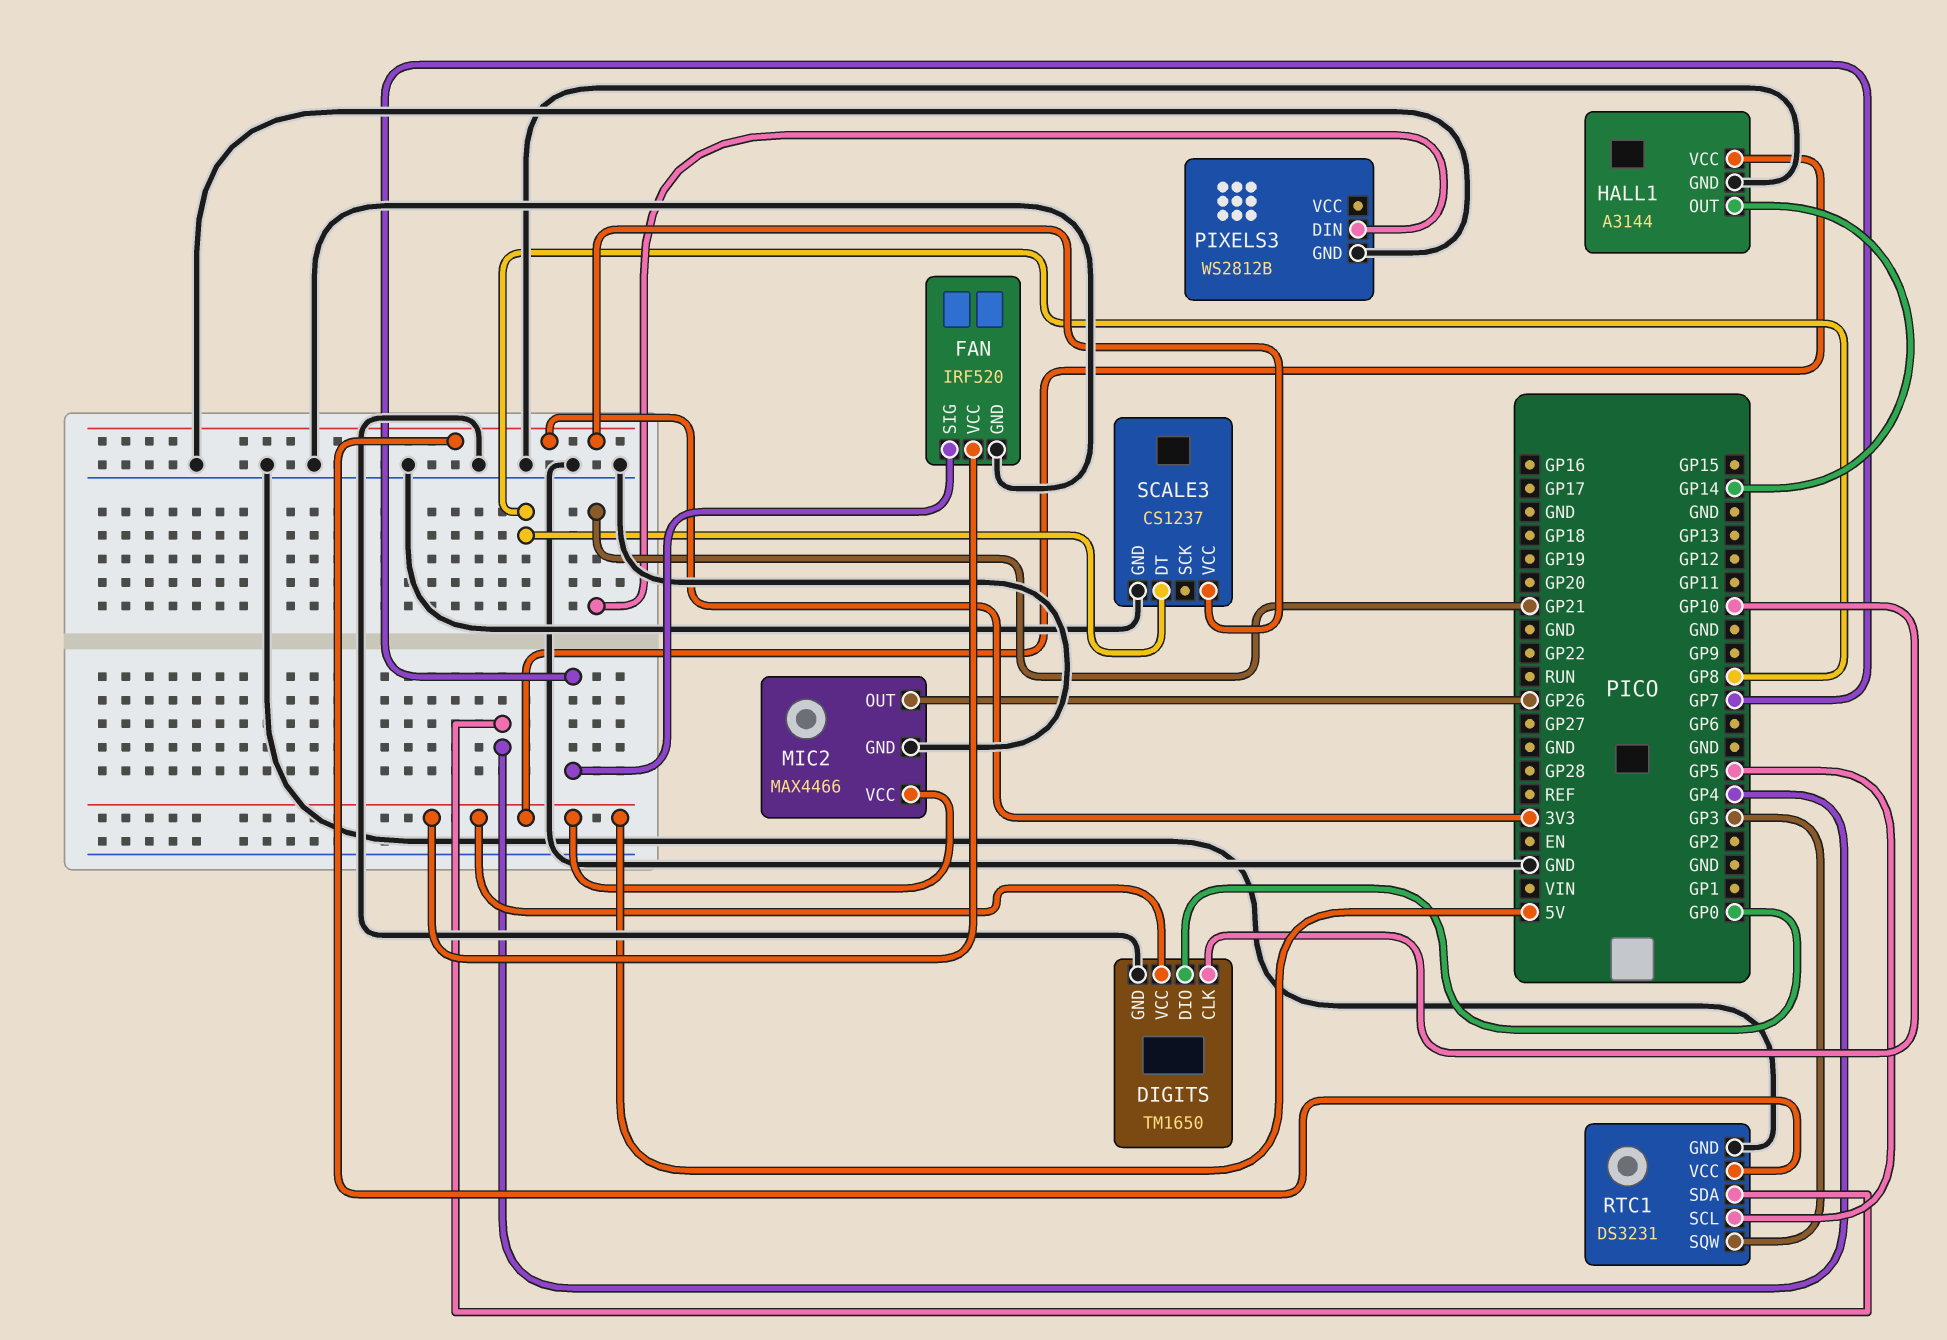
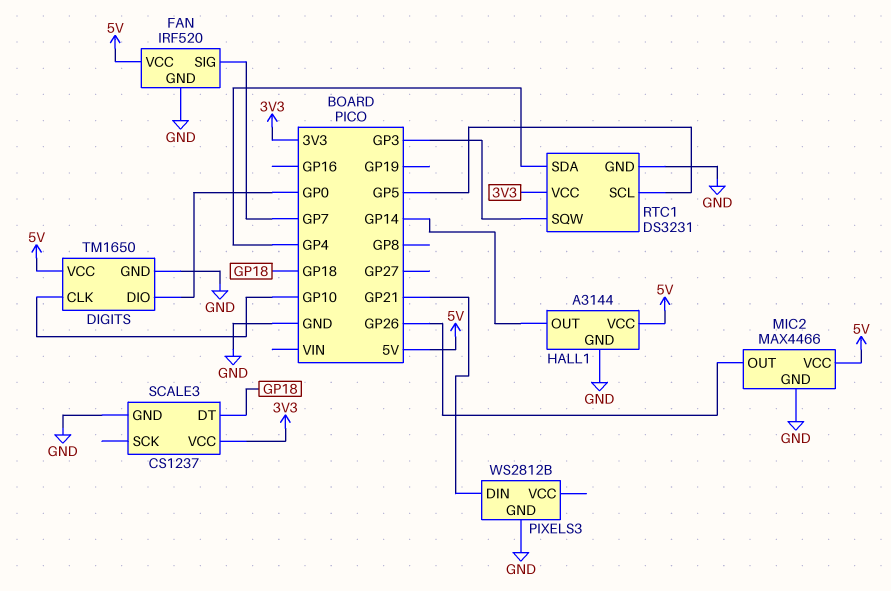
SCALE3 pin DT: GP8 -> GP18

